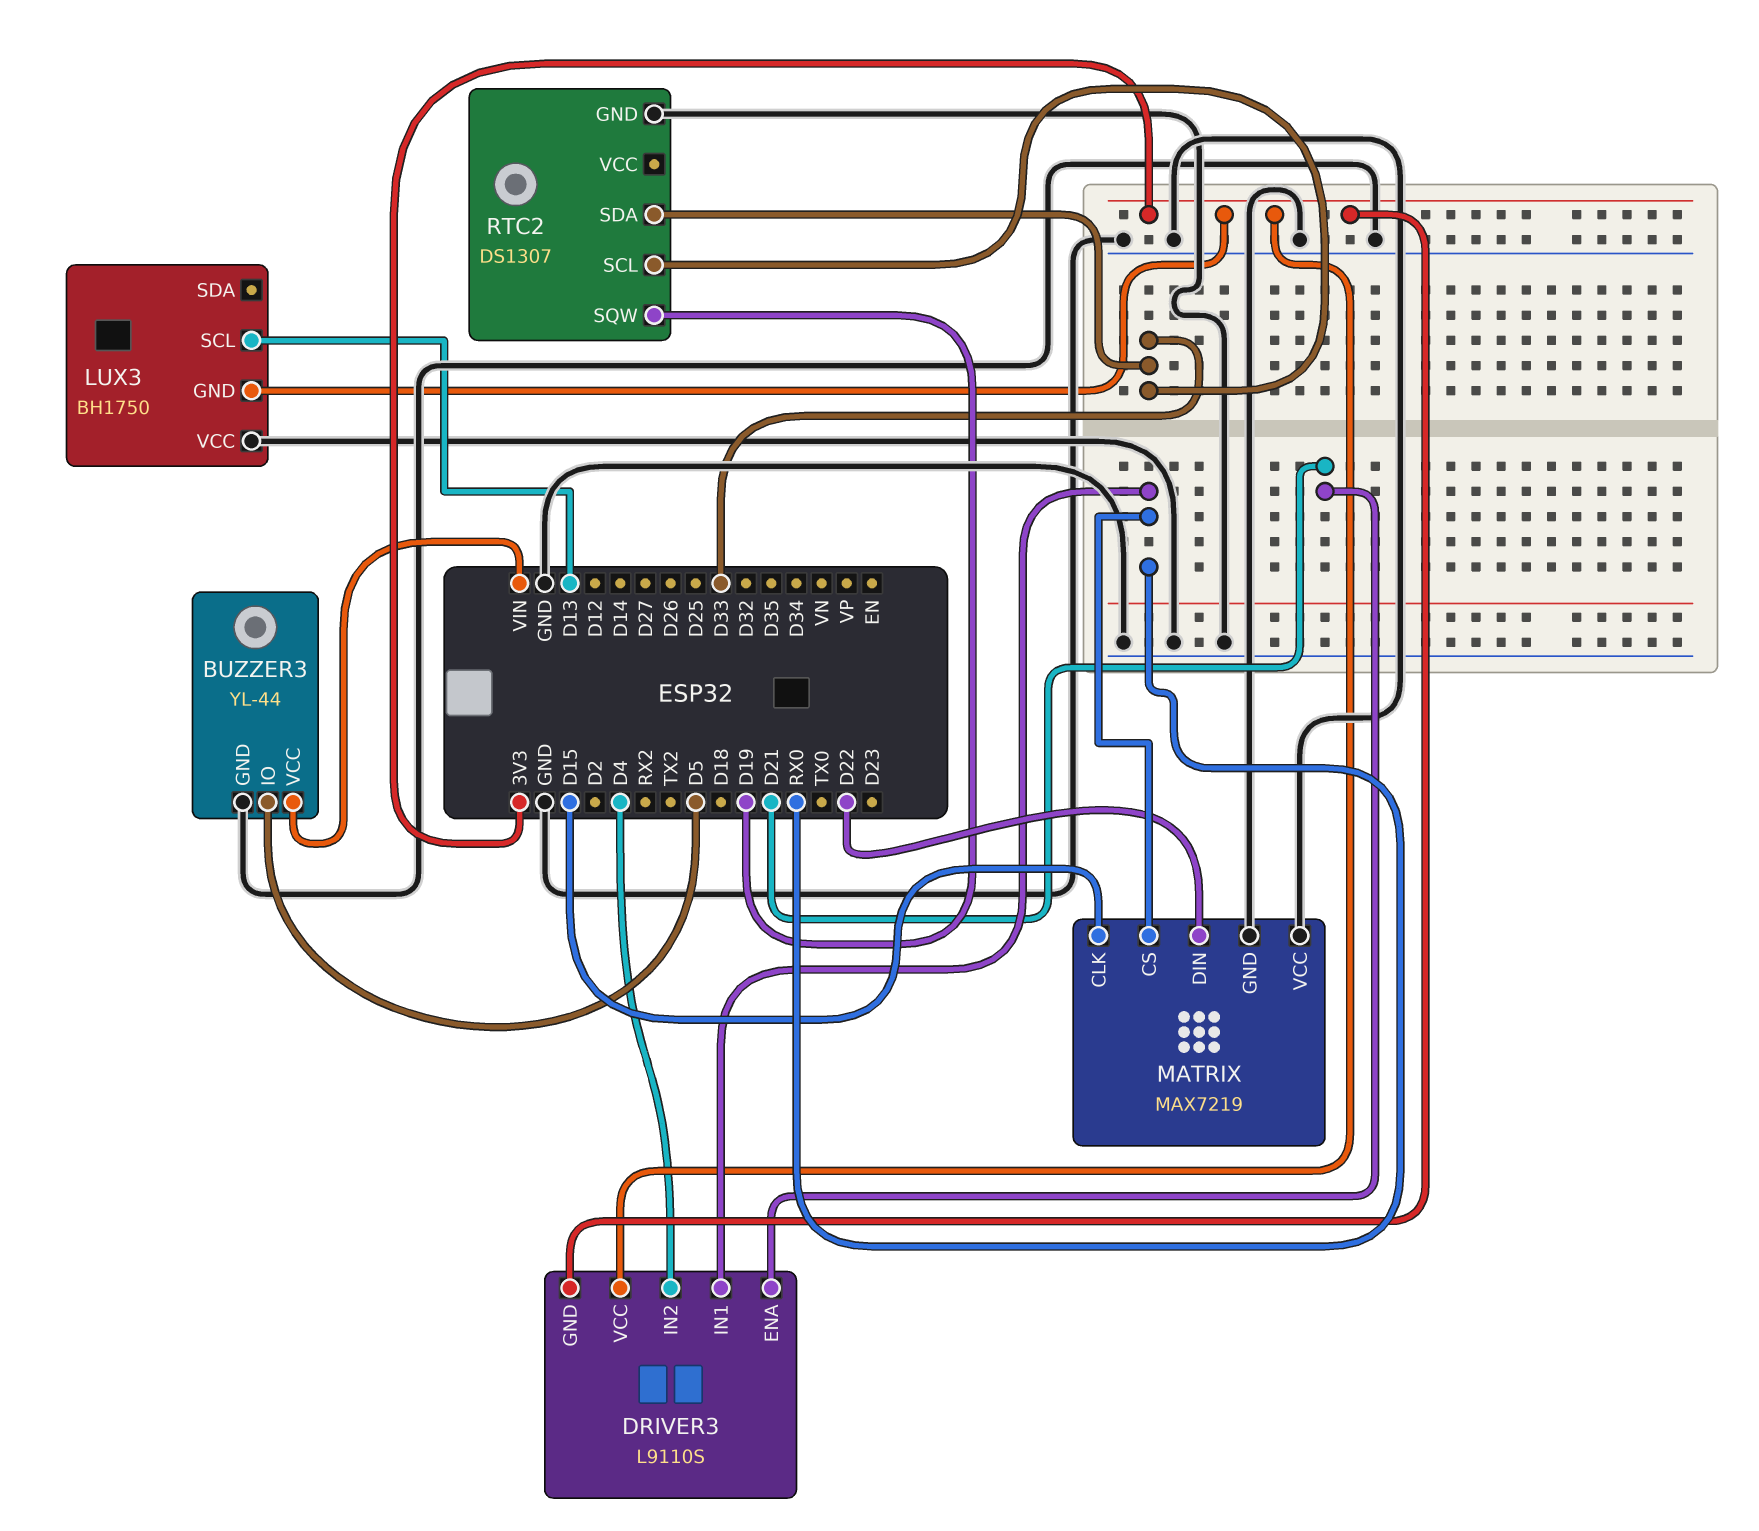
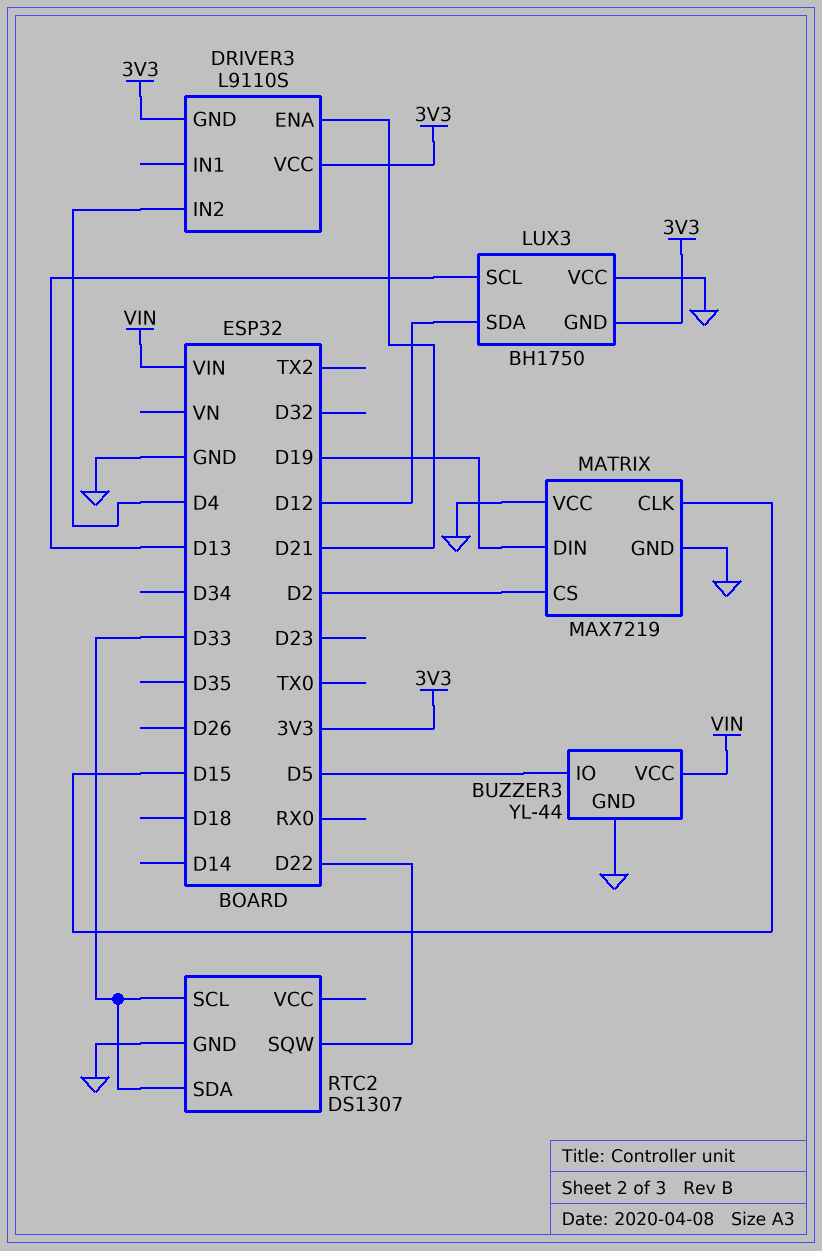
DRIVER3 pin IN1: RX0 -> none
LUX3 pin SDA: none -> D12
MATRIX pin CS: RX0 -> D2
MATRIX pin DIN: D22 -> D19
RTC2 pin SQW: D19 -> D22

